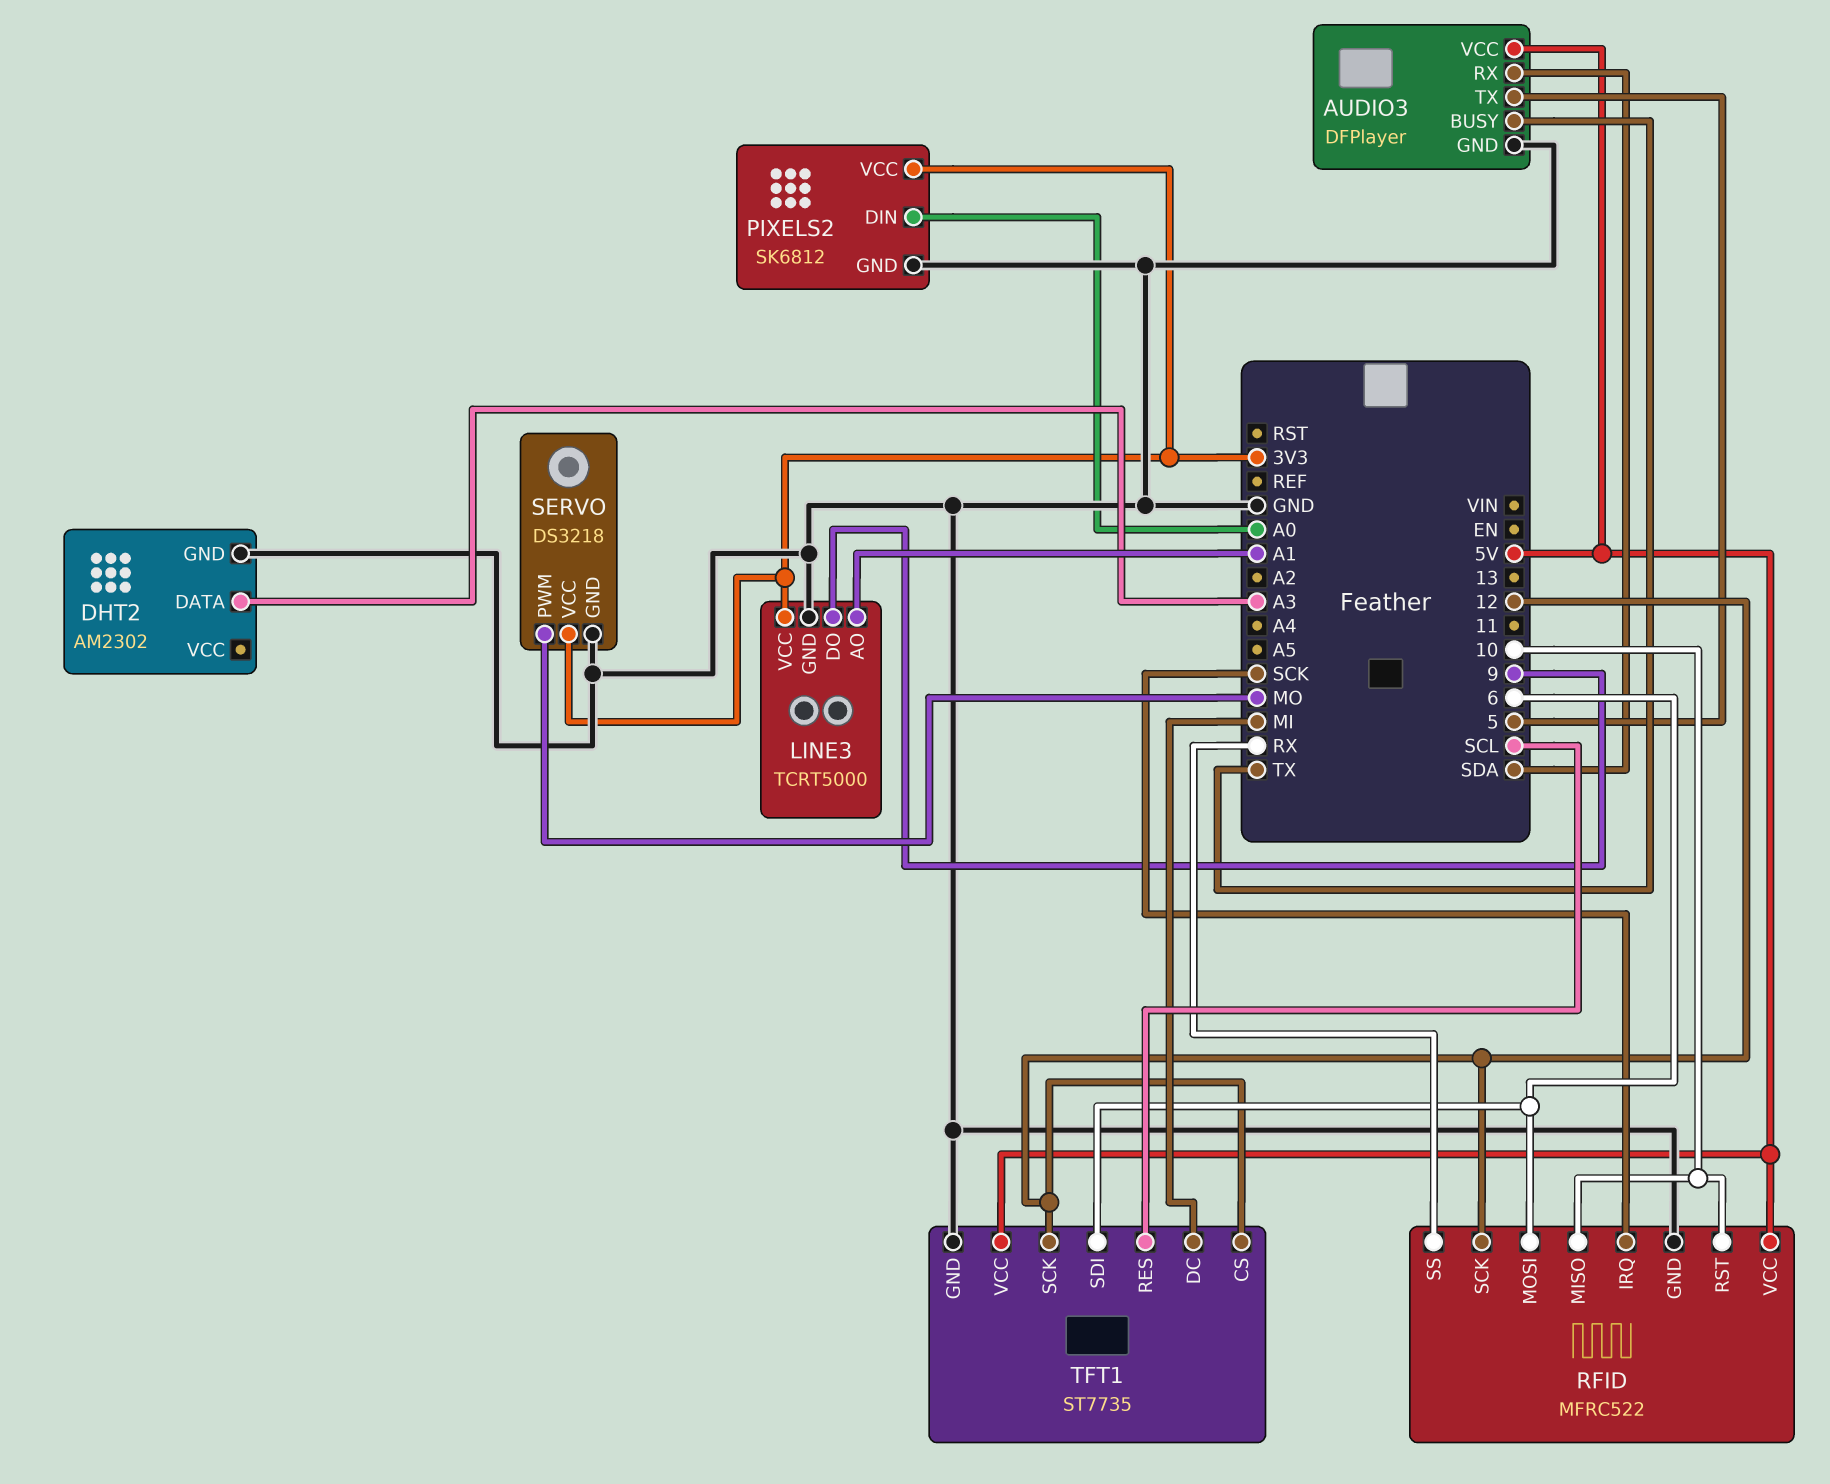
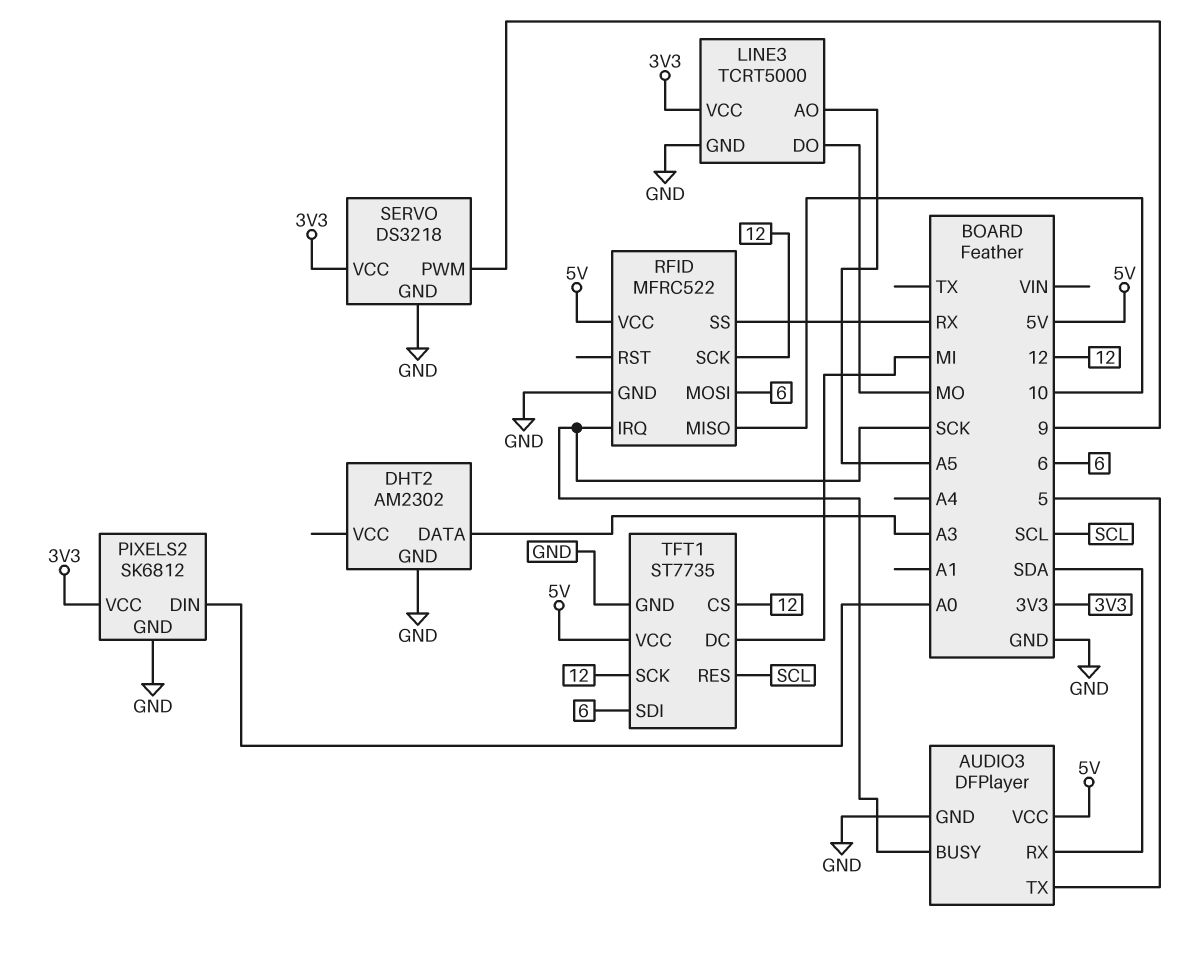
AUDIO3 pin BUSY: TX -> SCK
LINE3 pin AO: A1 -> A5
LINE3 pin DO: 9 -> MO
RFID pin RST: 10 -> none
SERVO pin PWM: MO -> 9

